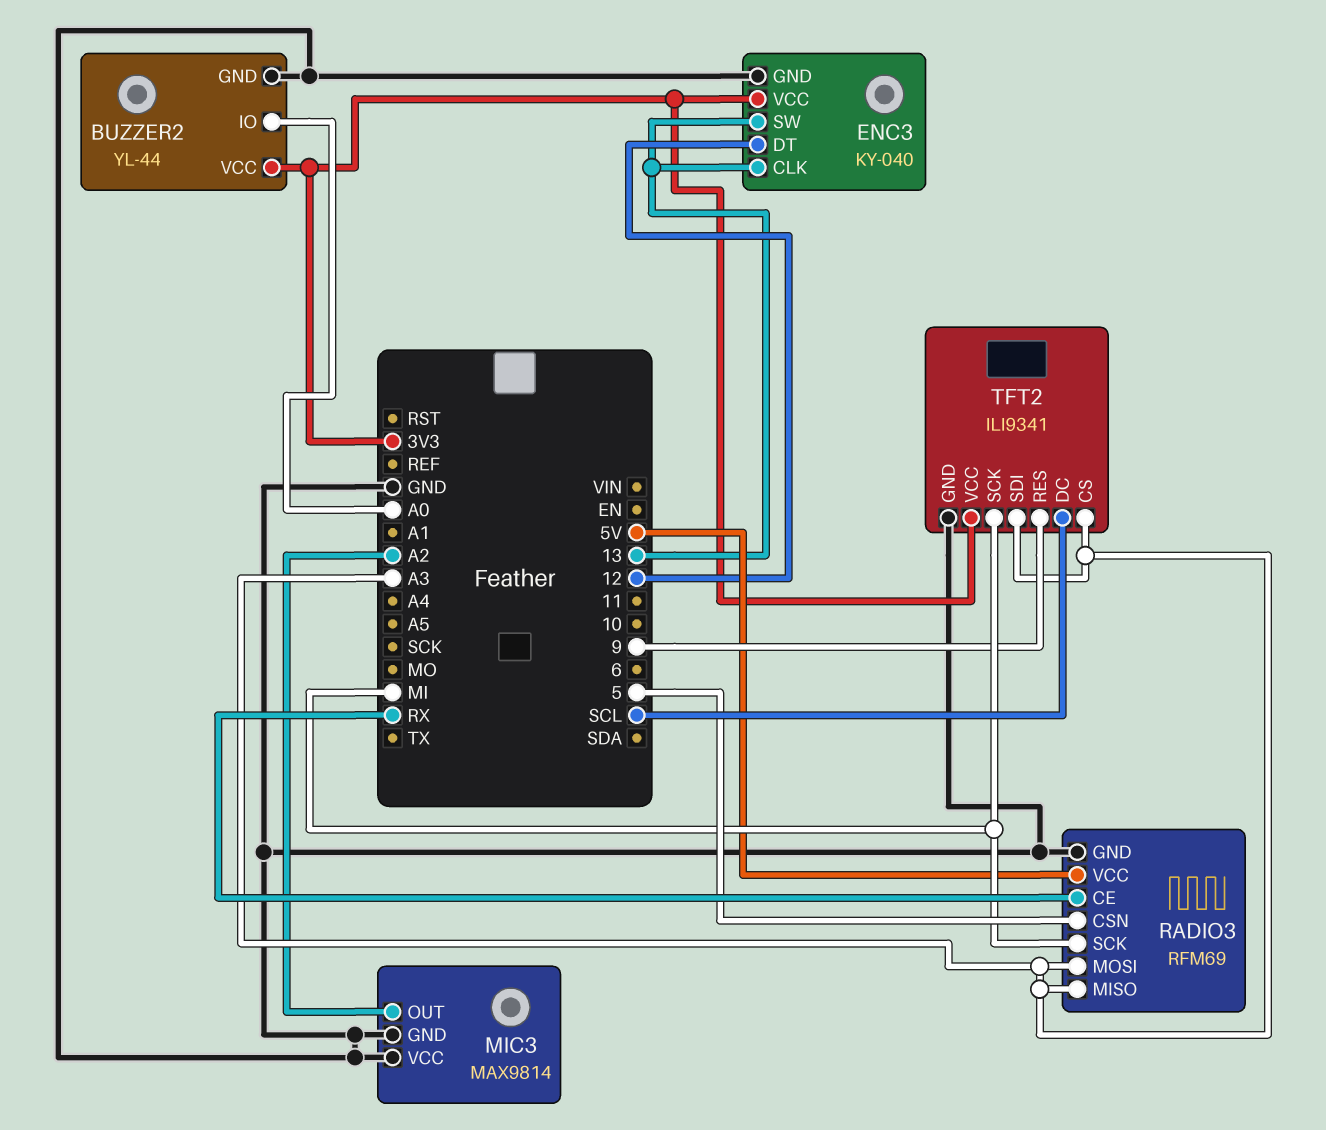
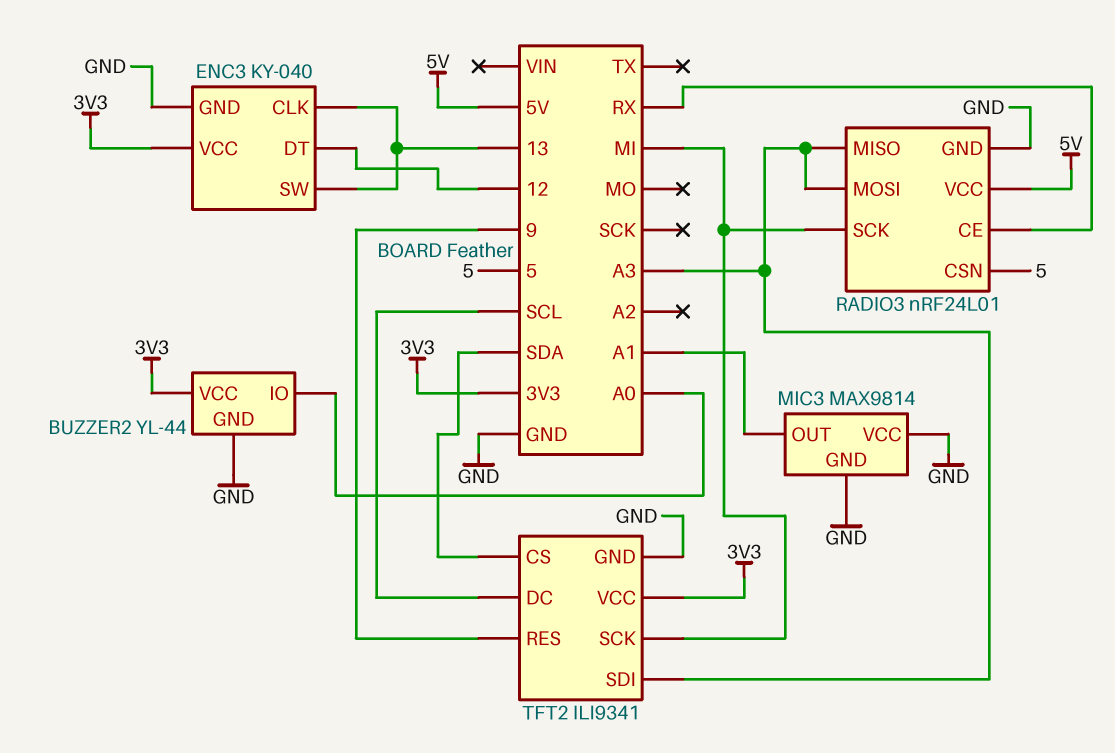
MIC3 pin OUT: A2 -> A1
RADIO3: RFM69 -> nRF24L01
TFT2 pin CS: A3 -> SDA

